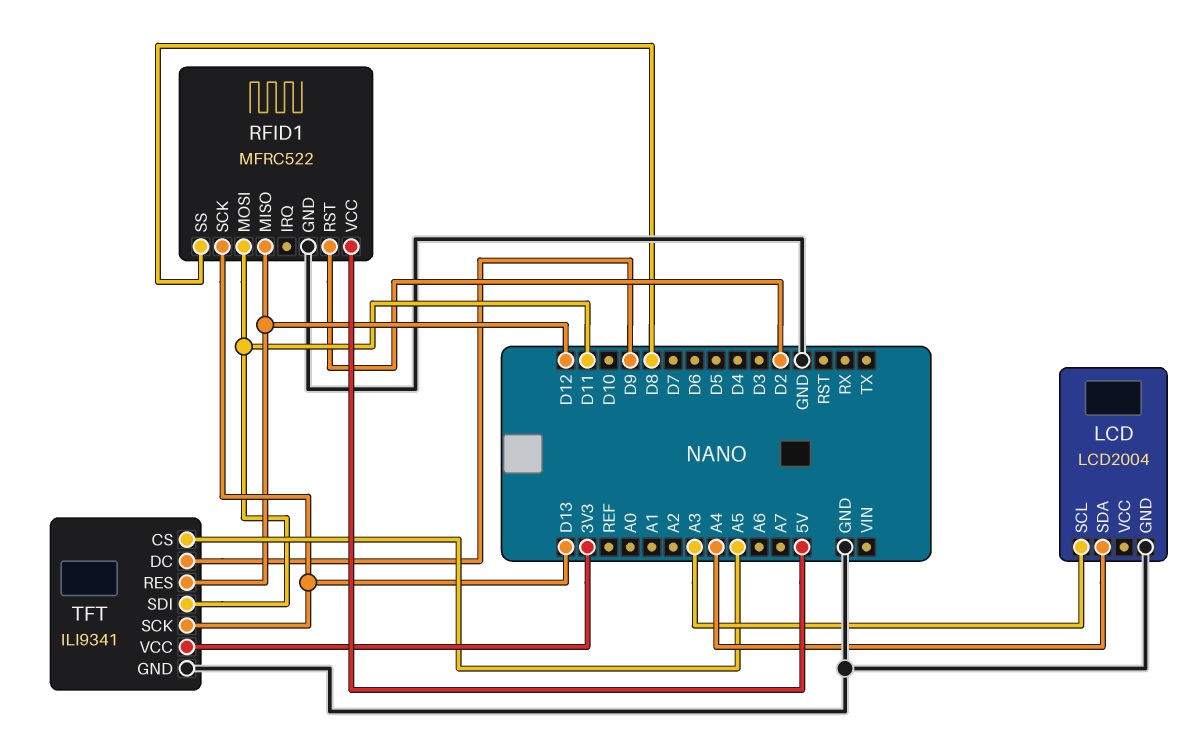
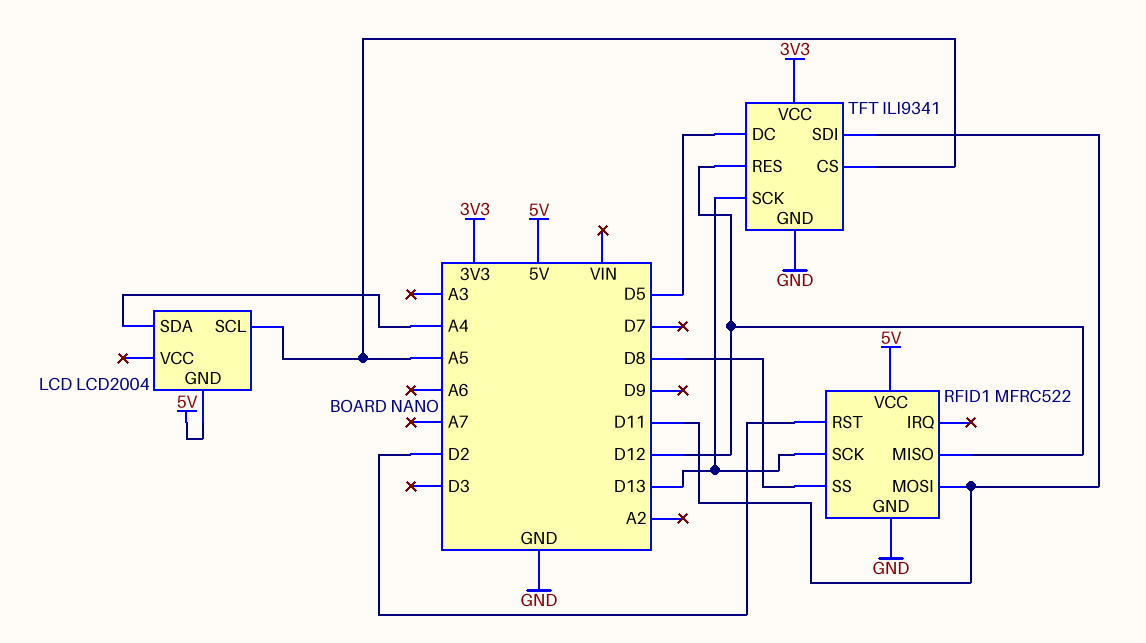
LCD pin GND: GND -> 5V
LCD pin SCL: A3 -> A5
TFT pin DC: D9 -> D5

